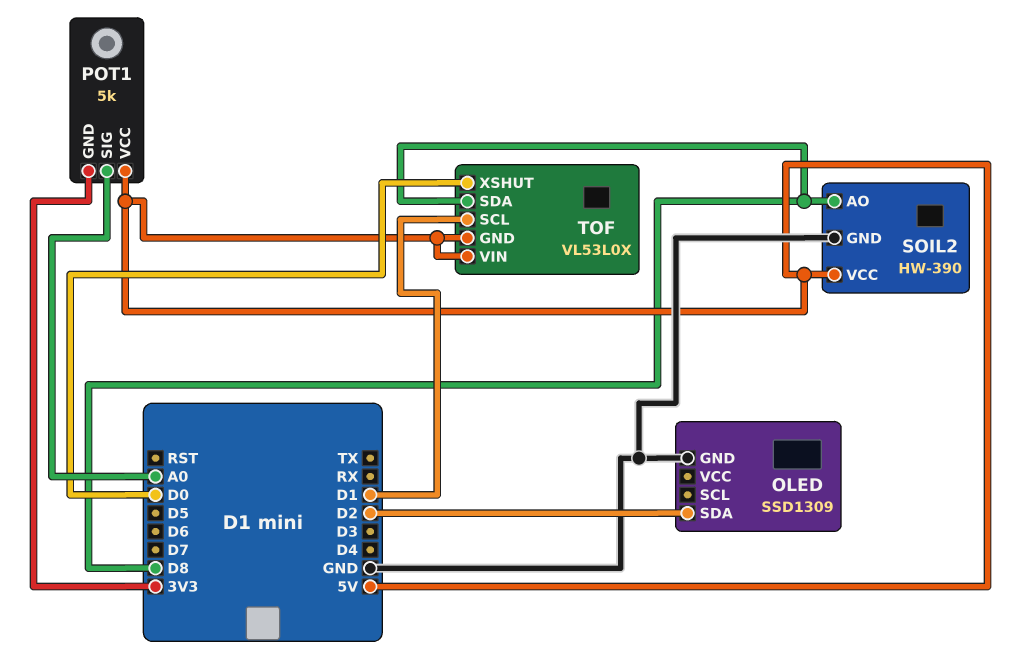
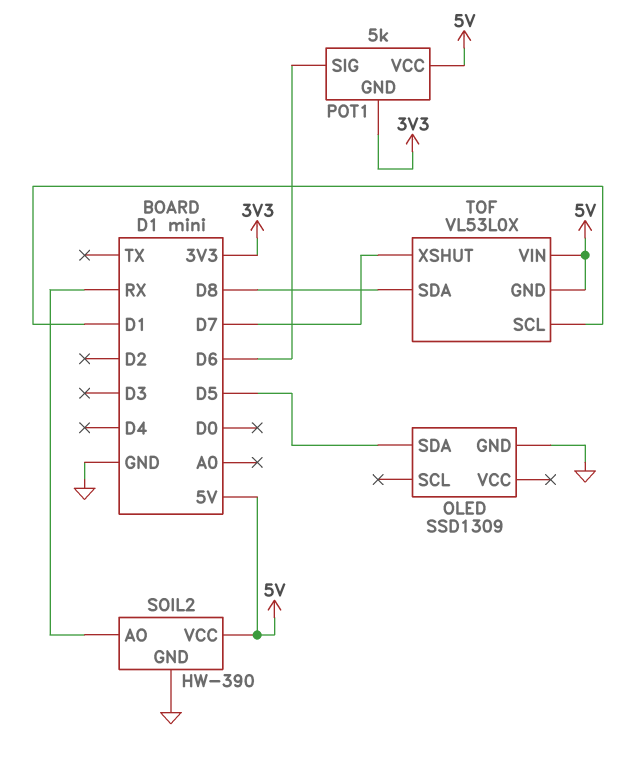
OLED pin SDA: D2 -> D5
POT1 pin SIG: A0 -> D6
SOIL2 pin AO: D8 -> RX
TOF pin XSHUT: D0 -> D7

